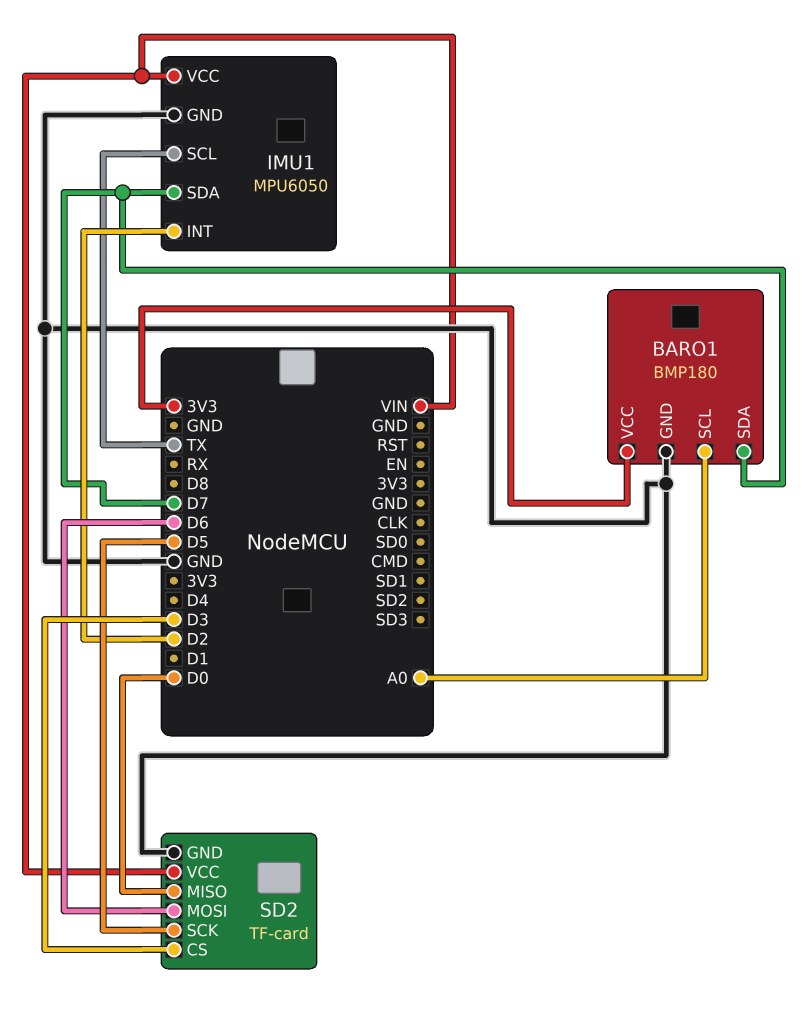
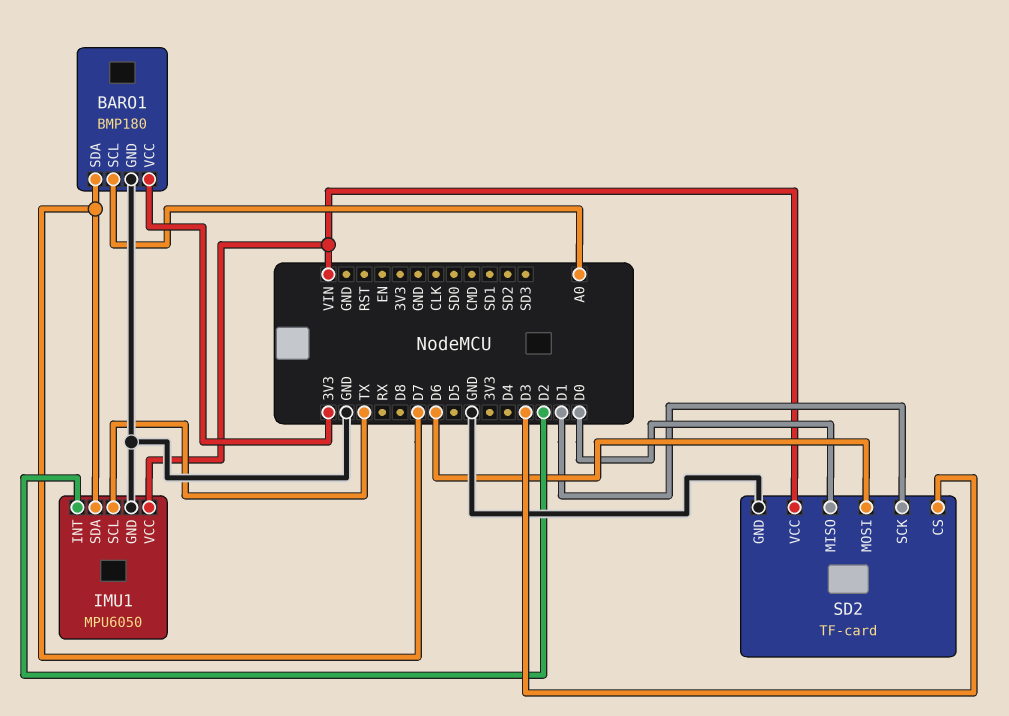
SD2 pin SCK: D5 -> D1

